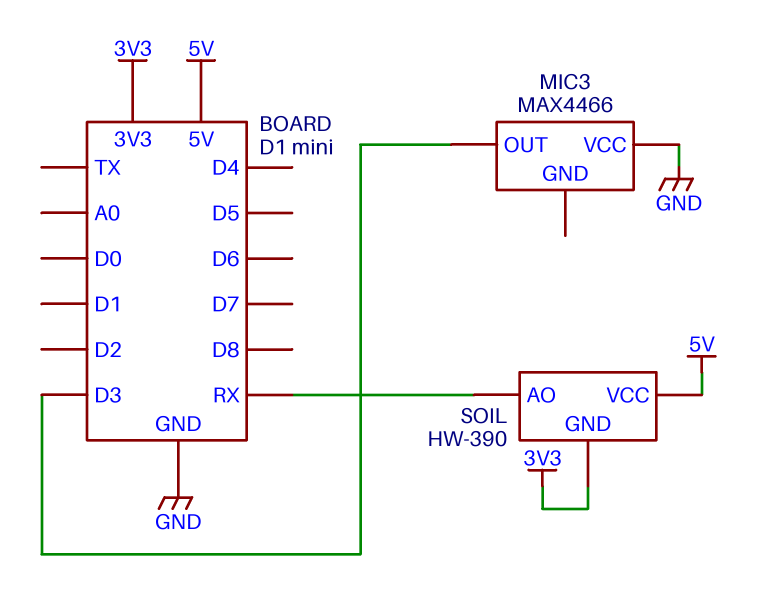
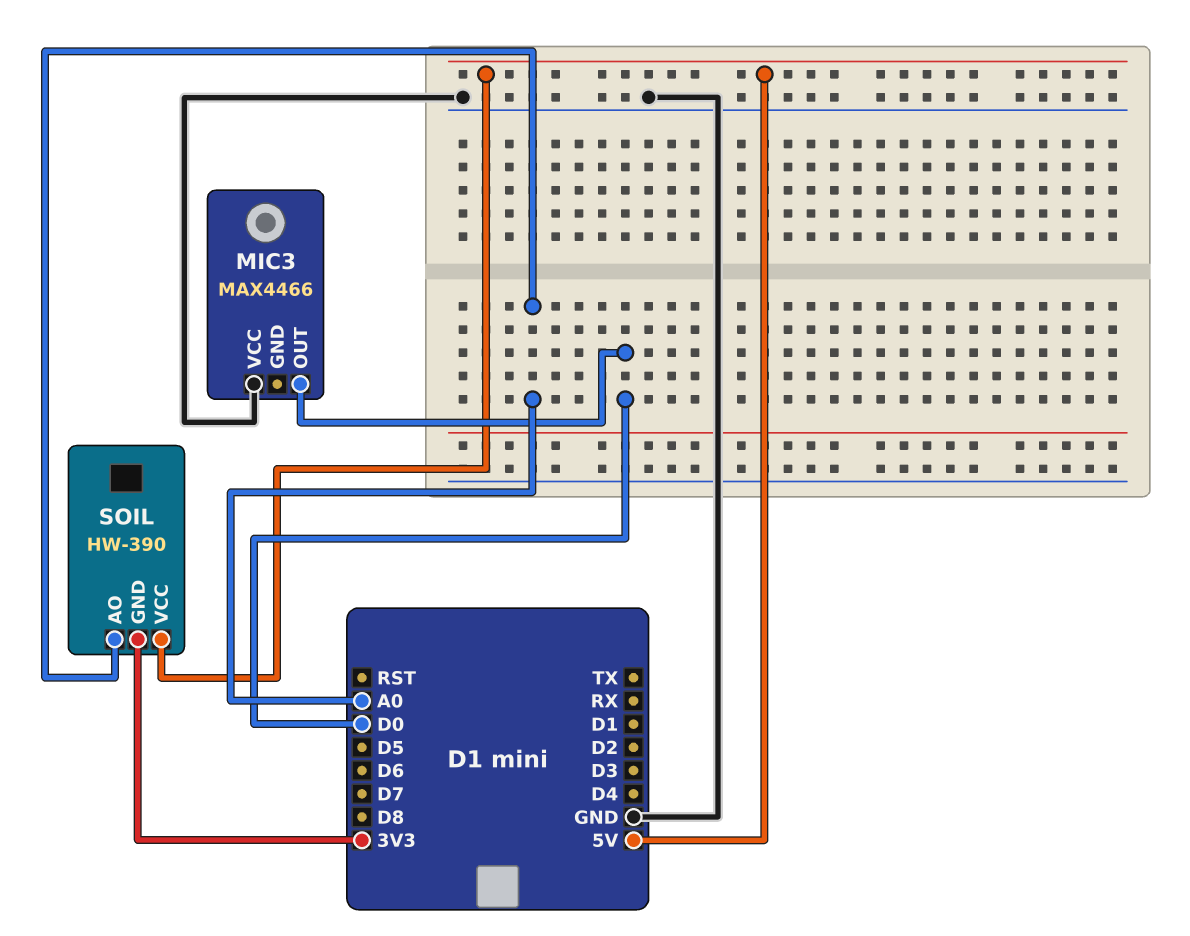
MIC3 pin OUT: D3 -> D0
SOIL pin AO: RX -> A0

